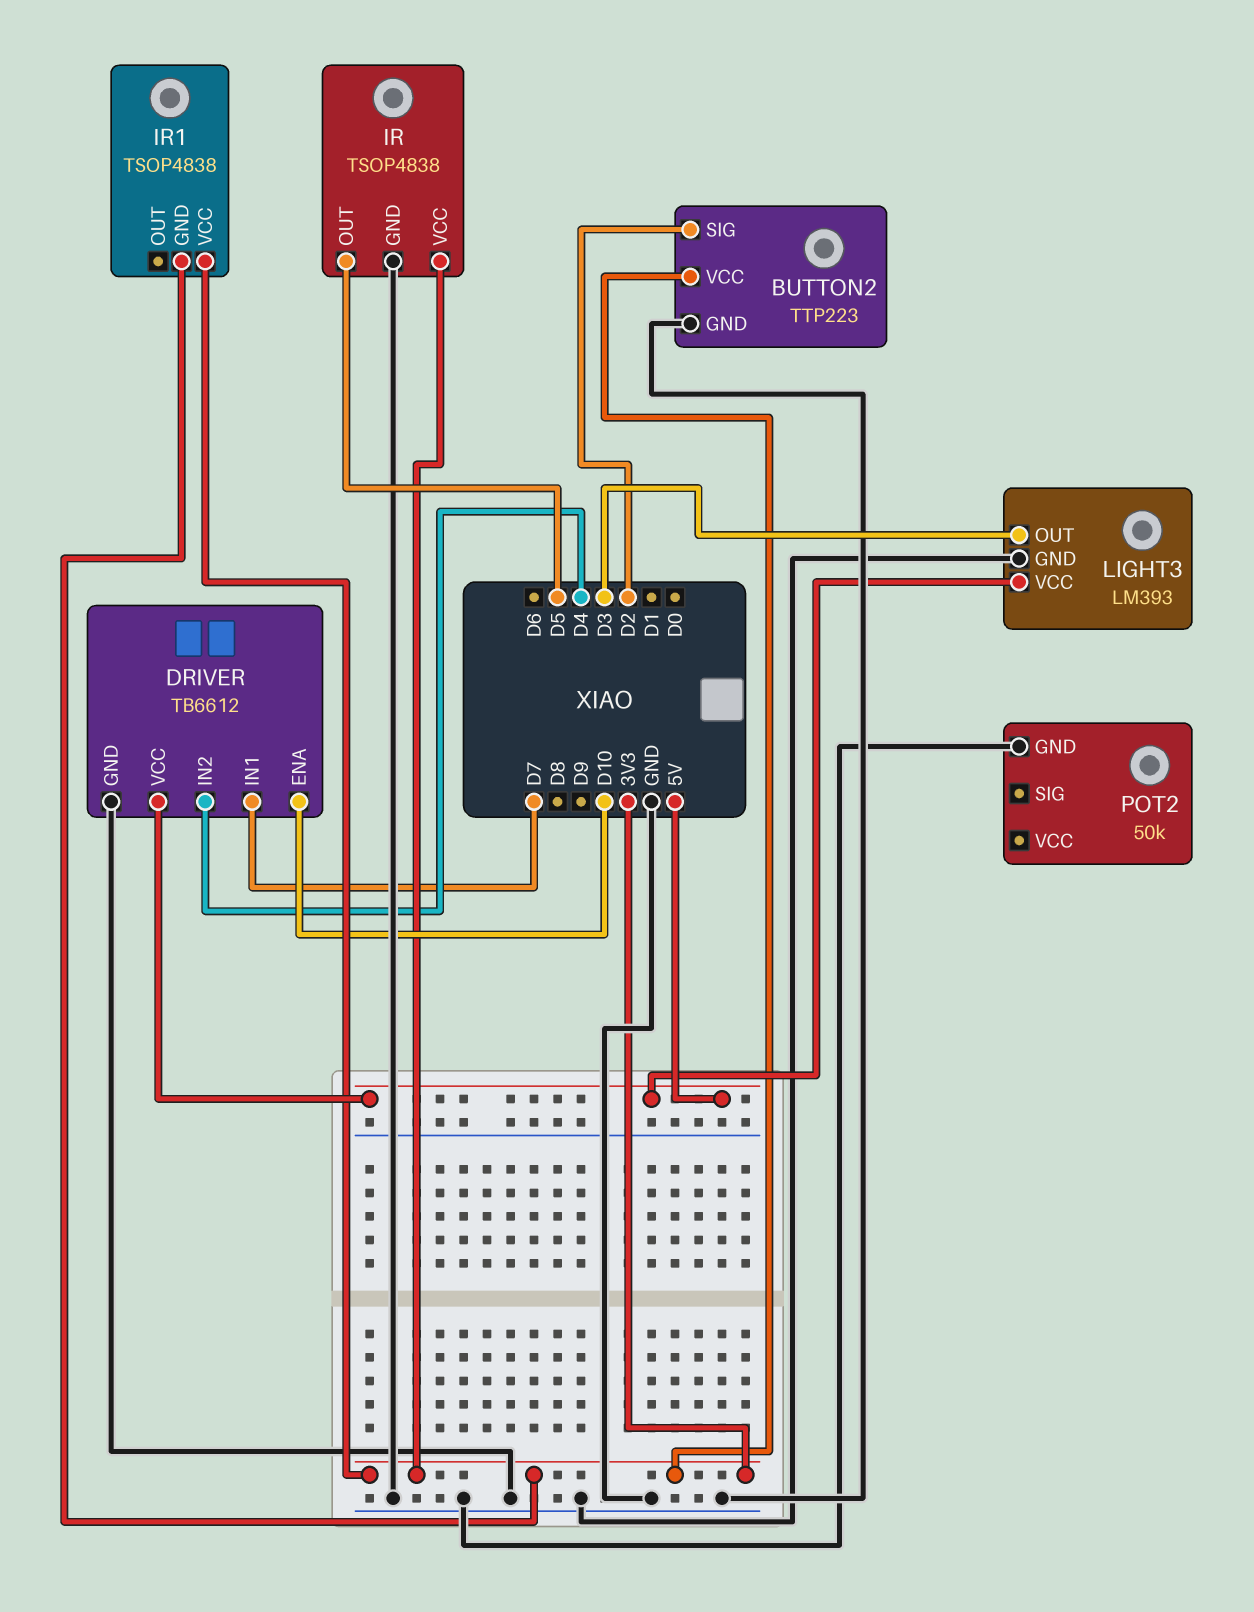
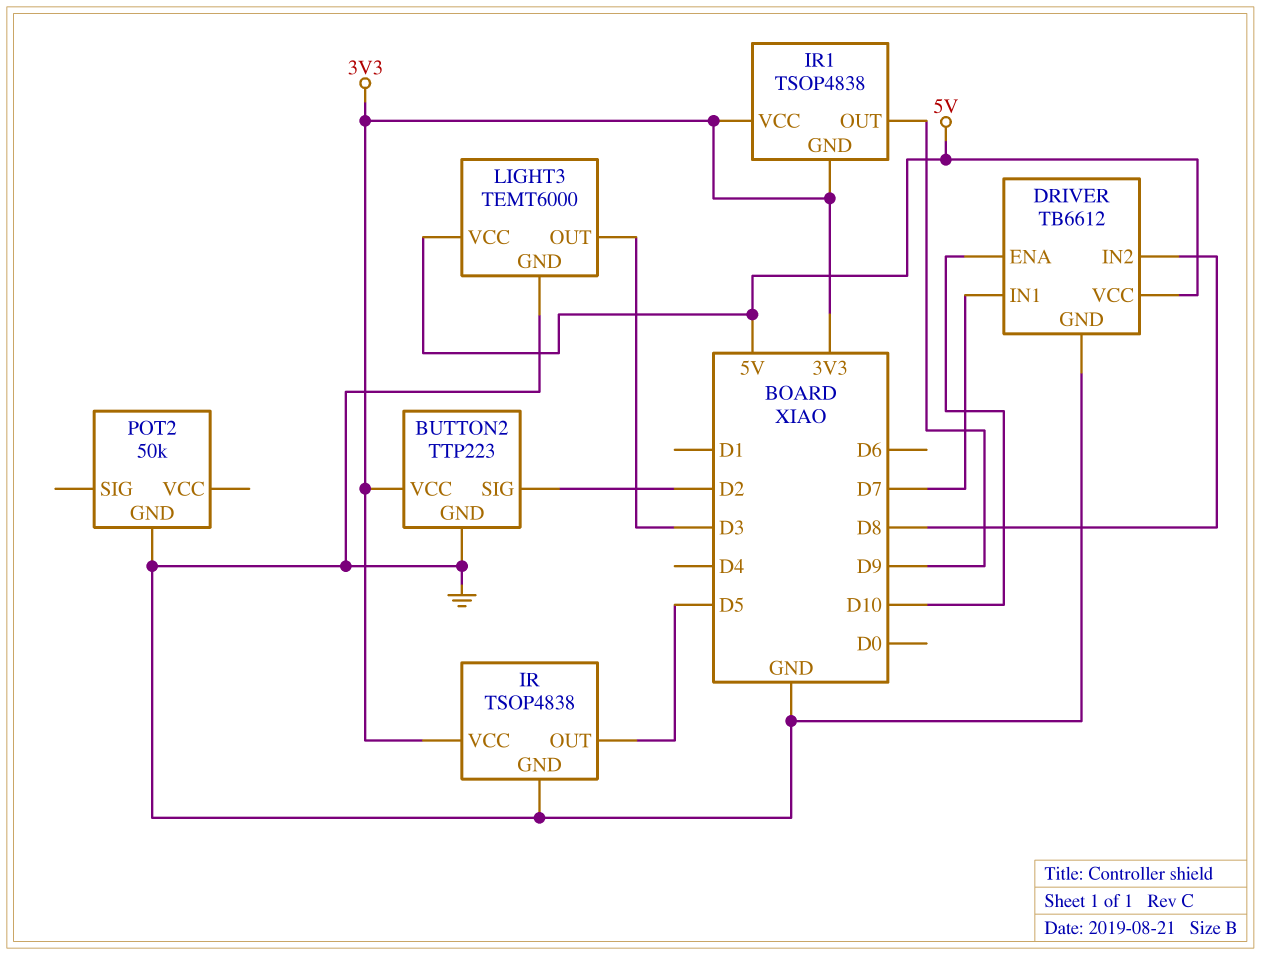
DRIVER pin IN2: D4 -> D8
IR1 pin OUT: none -> D9
LIGHT3: LM393 -> TEMT6000

